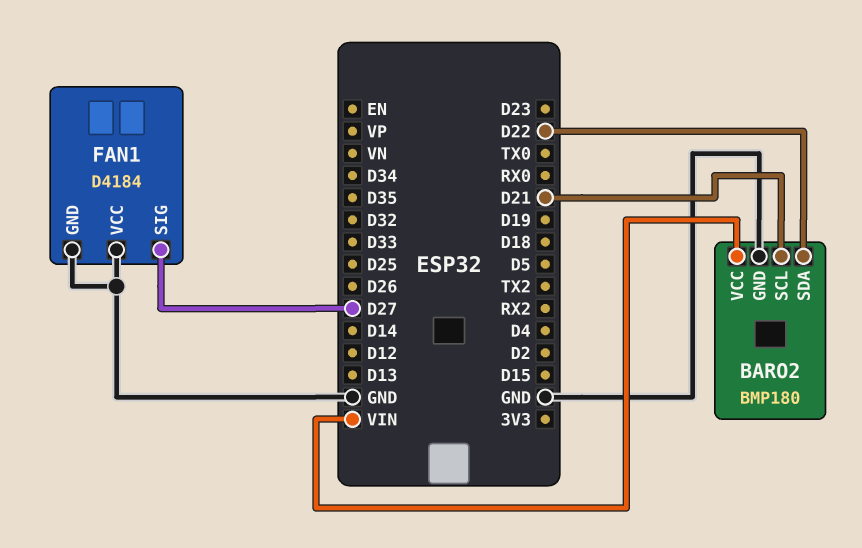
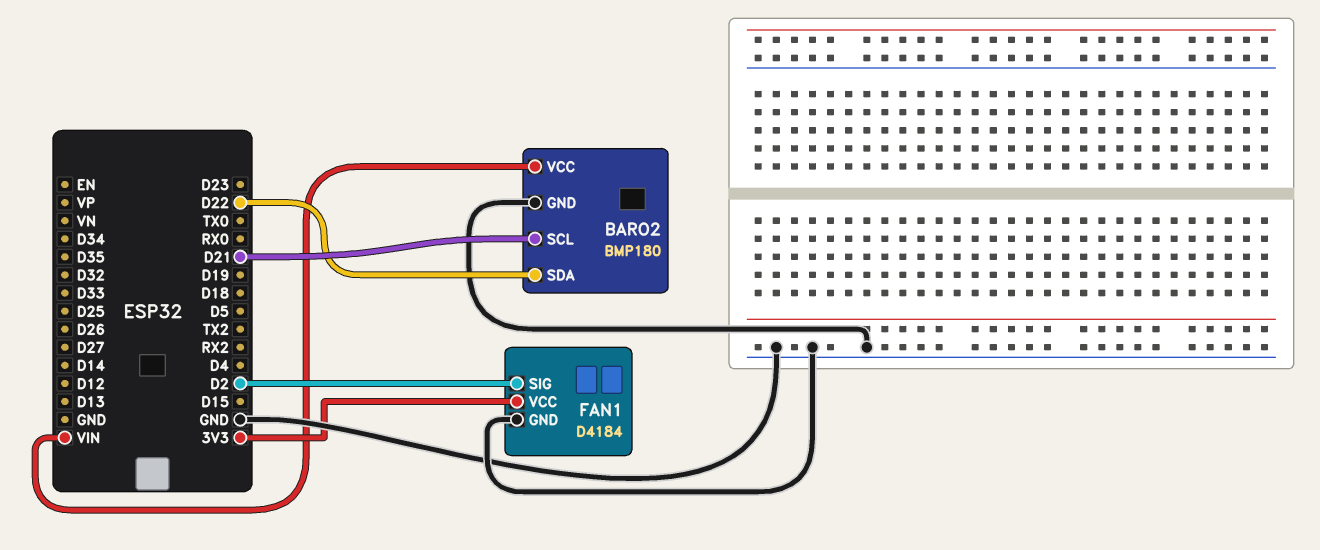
FAN1 pin SIG: D27 -> D2
FAN1 pin VCC: GND -> 3V3

